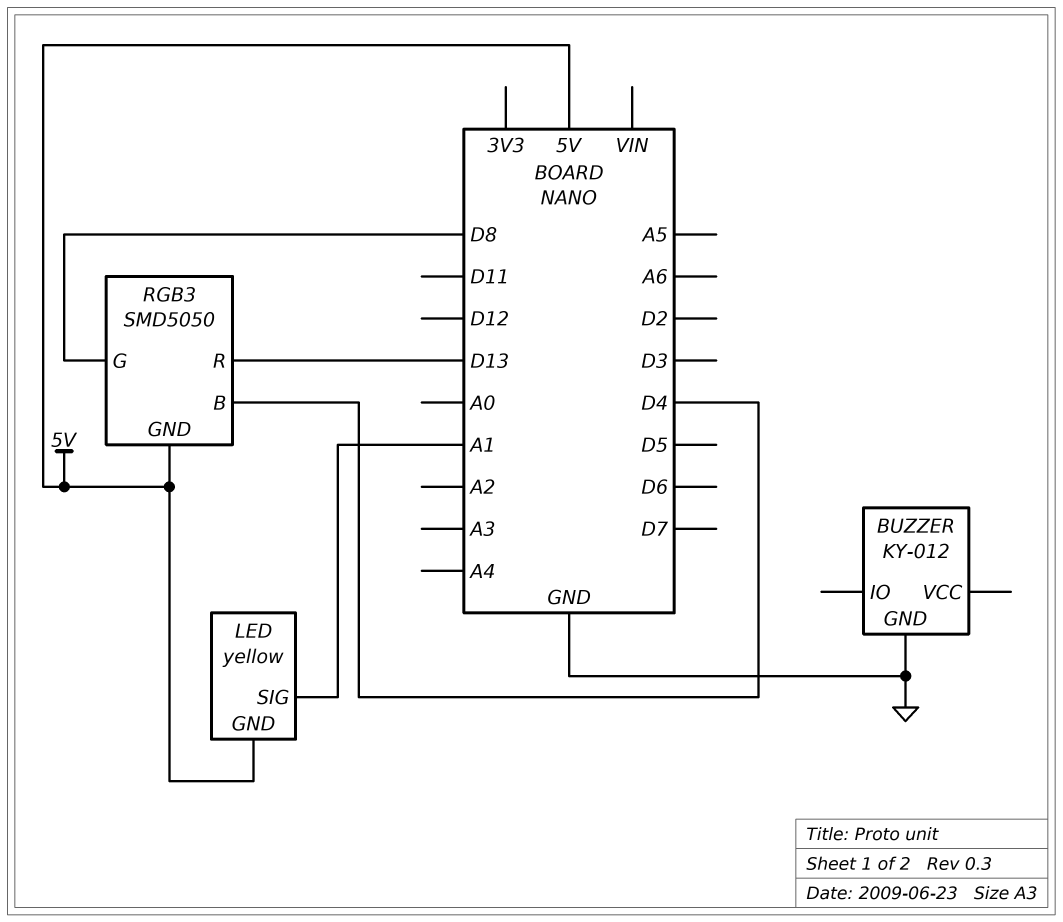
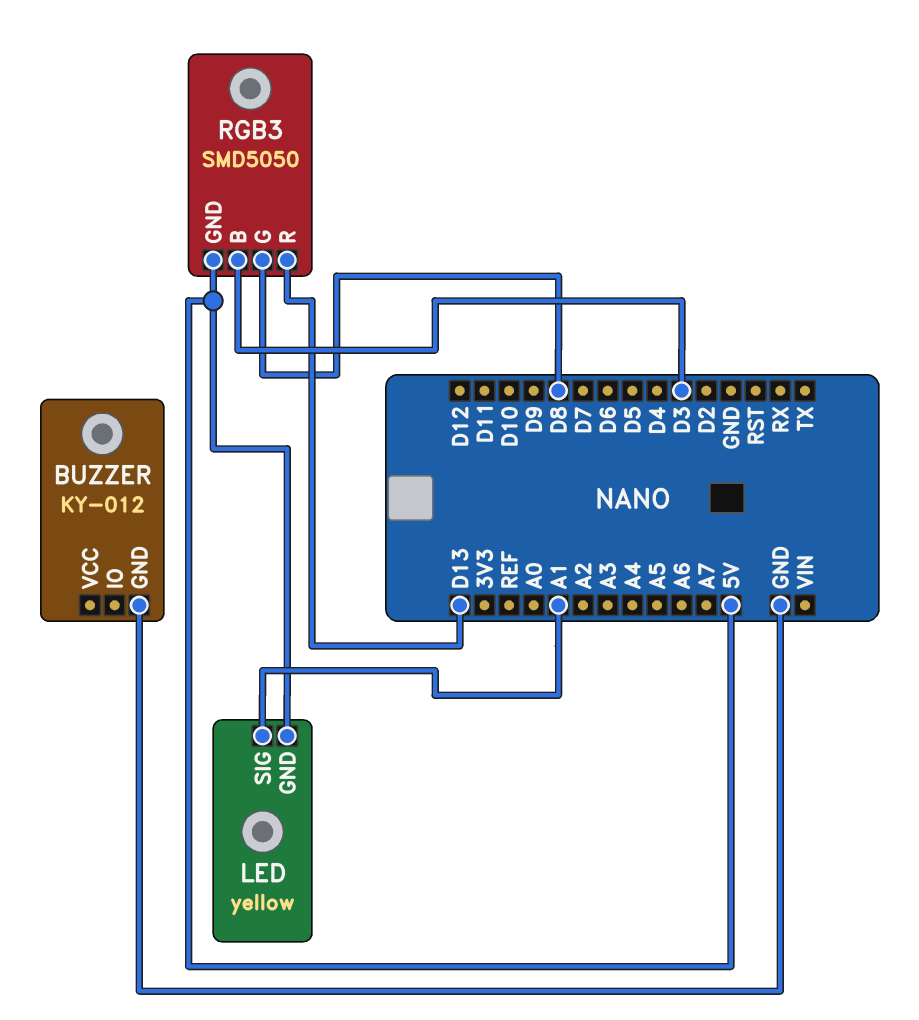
RGB3 pin B: D4 -> D3

